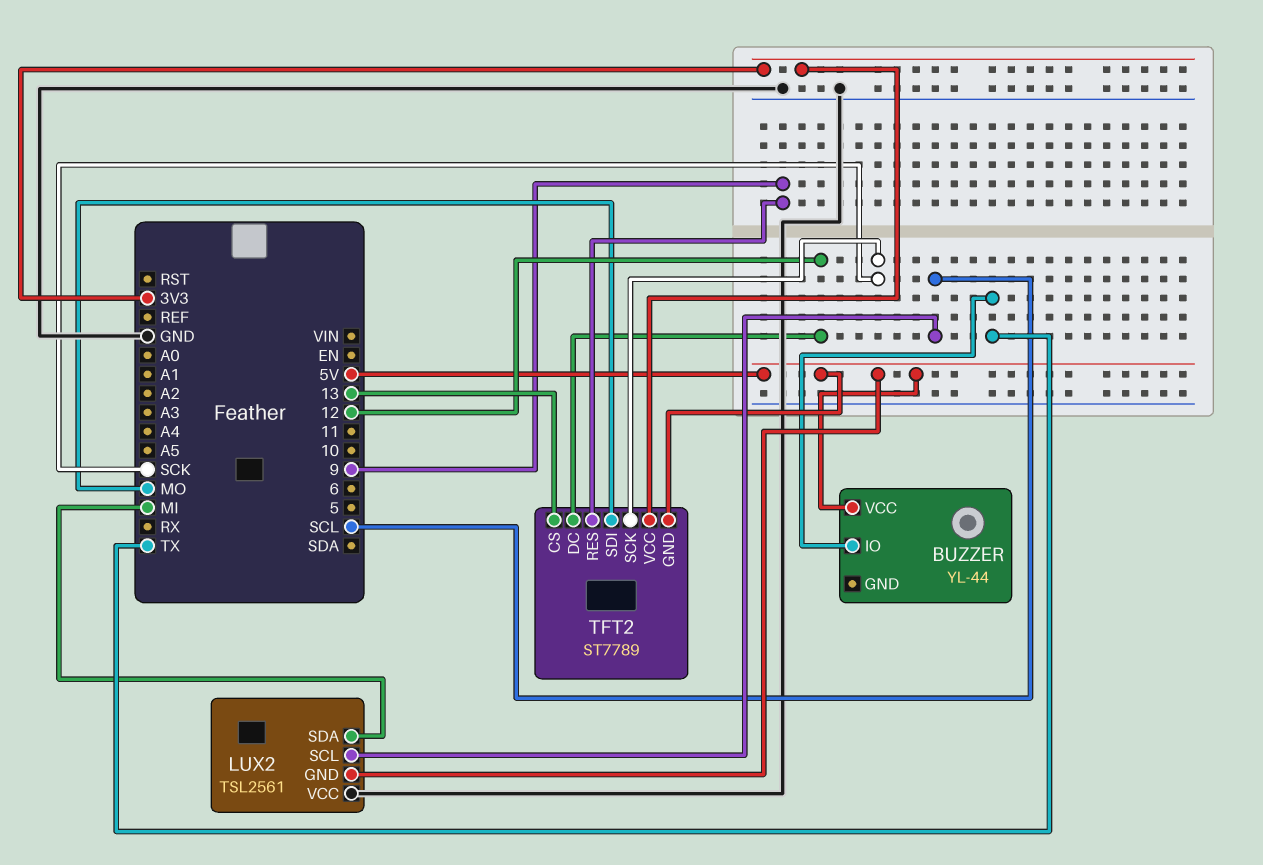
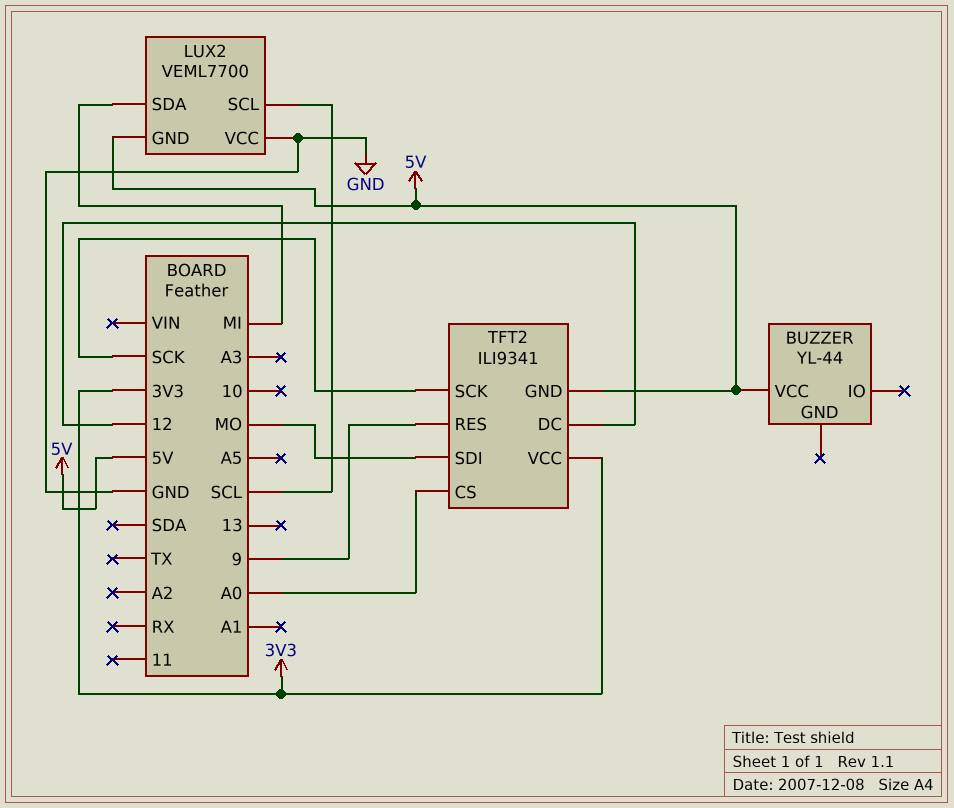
BUZZER pin IO: TX -> none
LUX2: TSL2561 -> VEML7700
TFT2: ST7789 -> ILI9341
TFT2 pin CS: 13 -> A0

